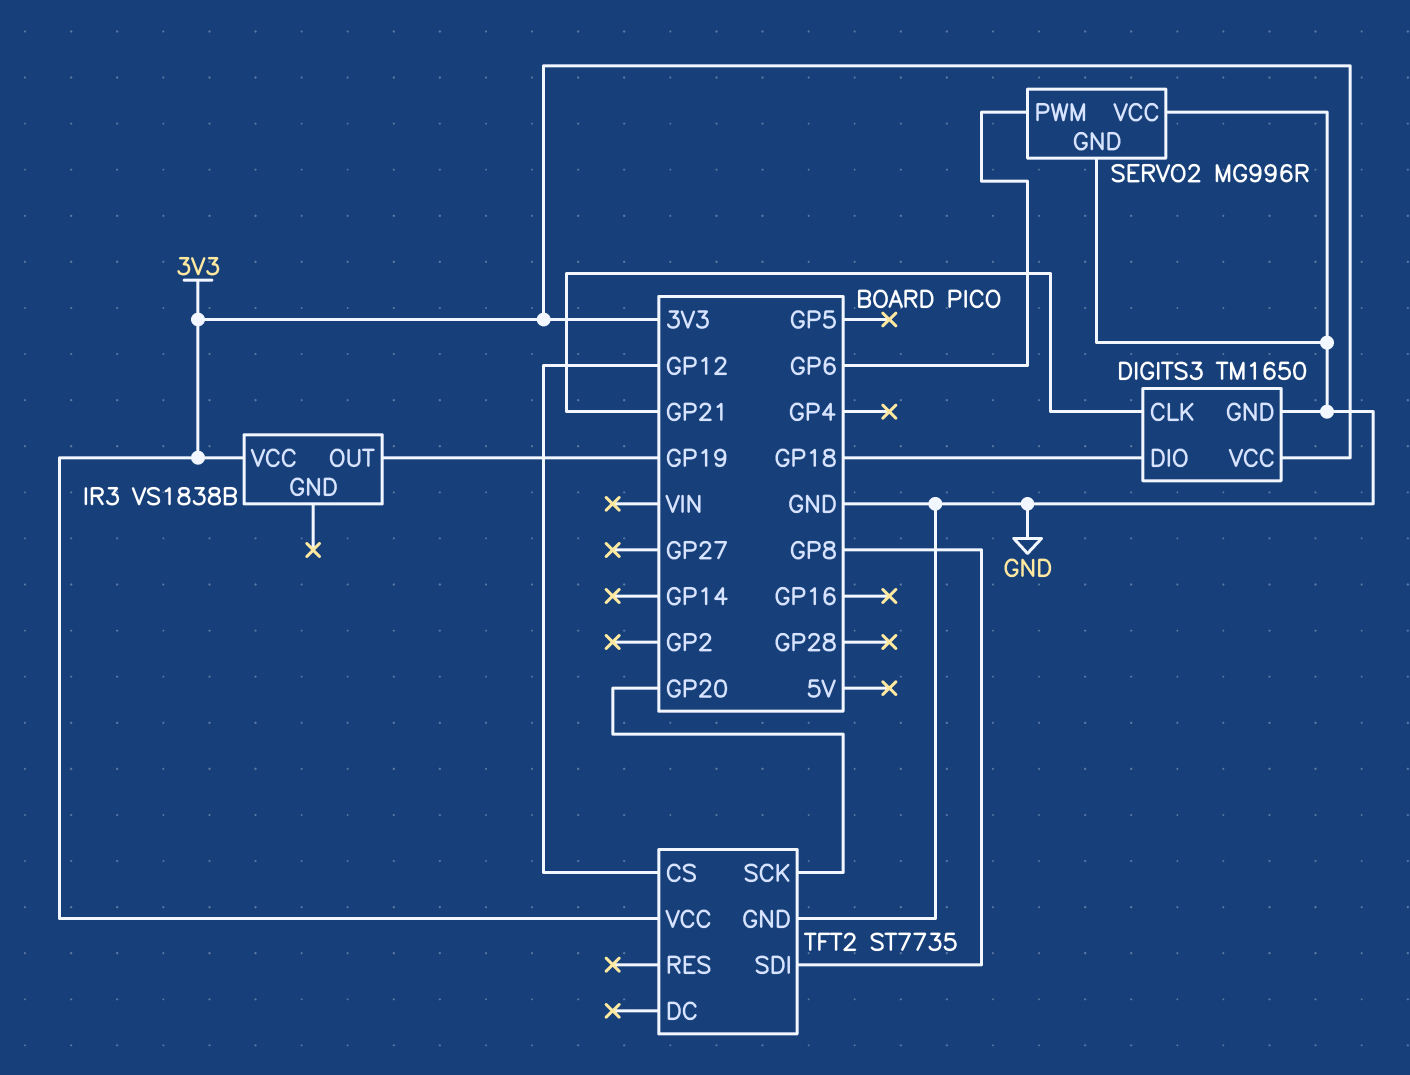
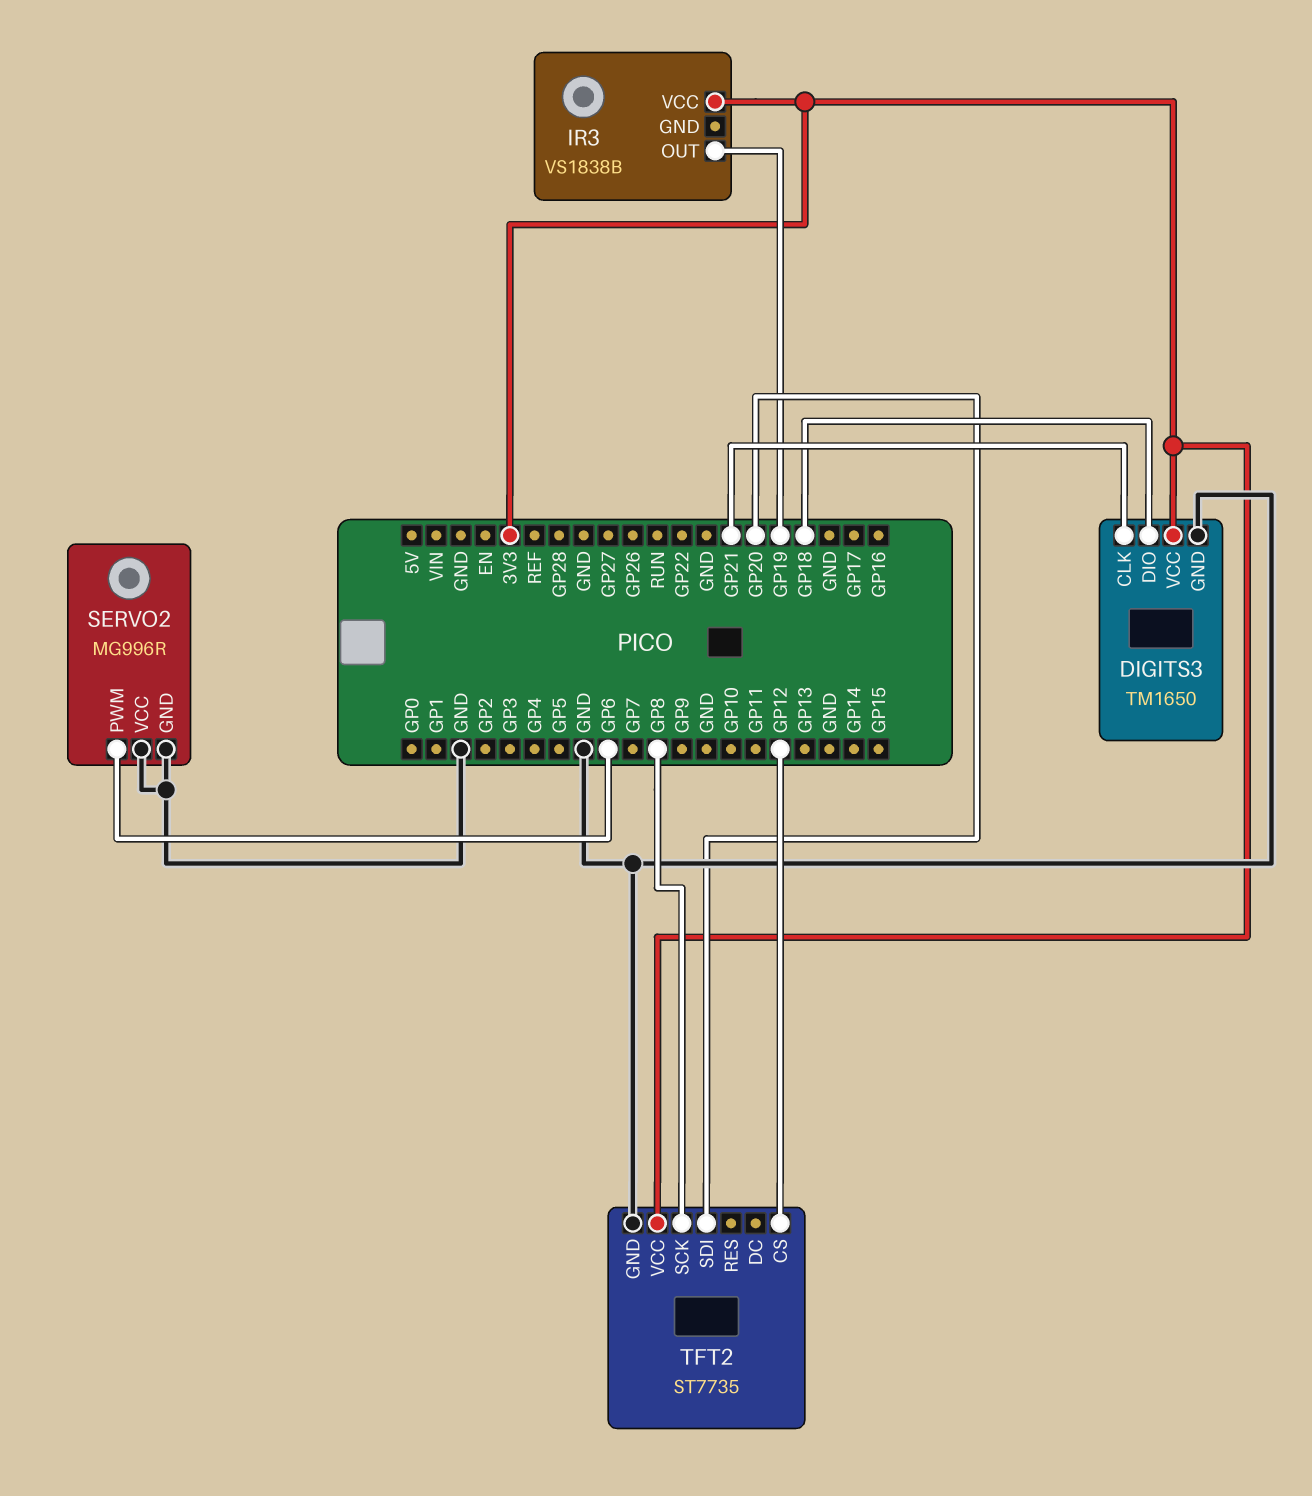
TFT2 pin SCK: GP20 -> GP8
TFT2 pin SDI: GP8 -> GP20

